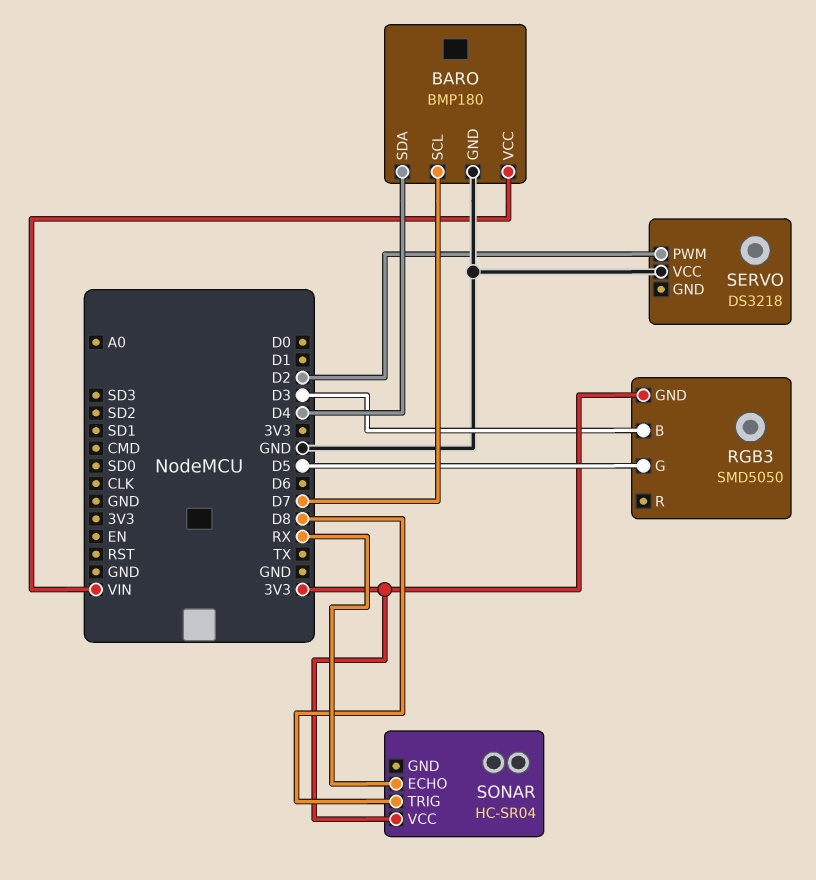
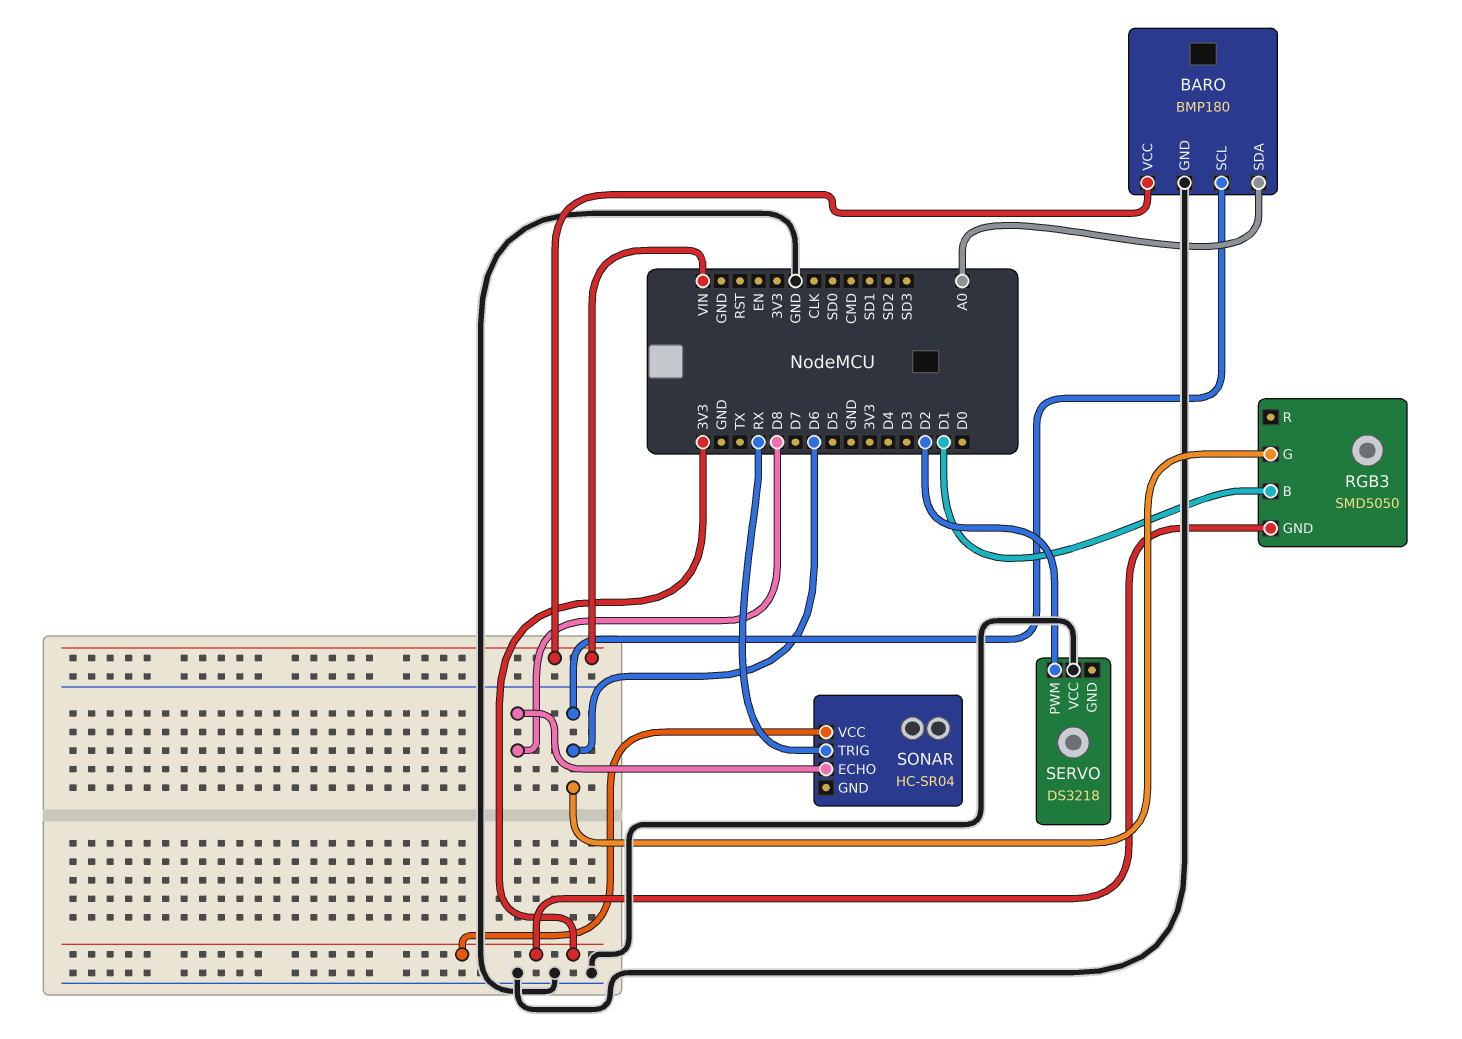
BARO pin SCL: D7 -> D6
BARO pin SDA: D4 -> A0
RGB3 pin B: D3 -> D1
RGB3 pin G: D5 -> D6
SONAR pin ECHO: RX -> D8
SONAR pin TRIG: D8 -> RX

